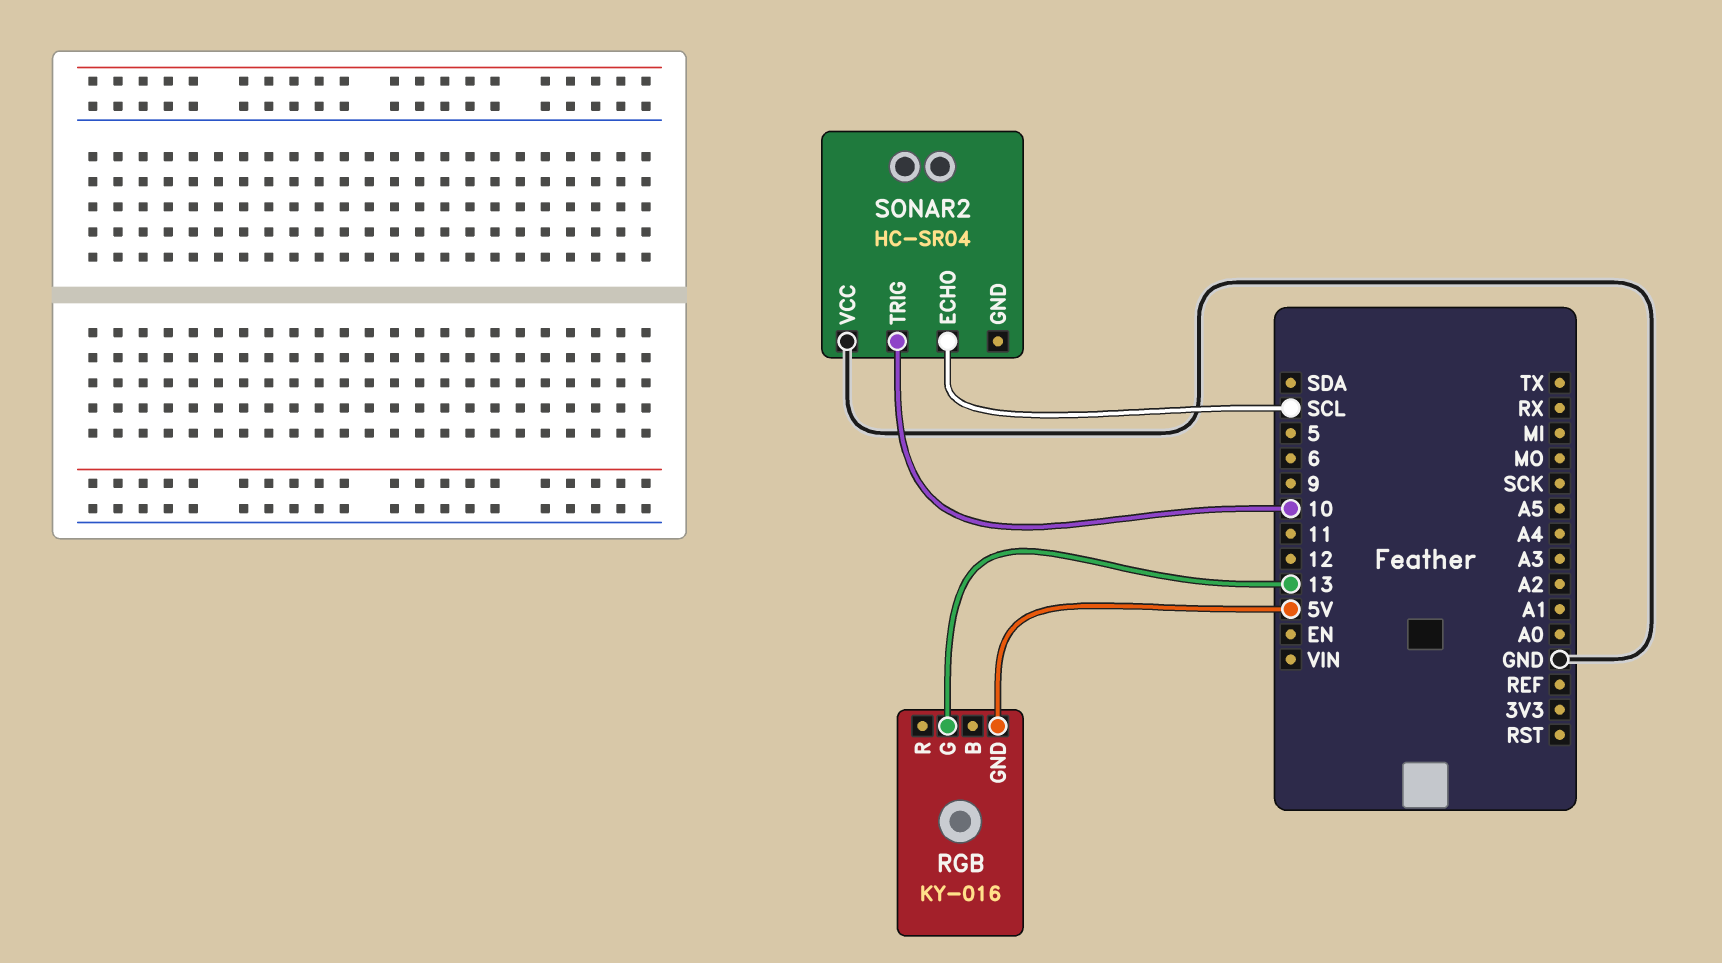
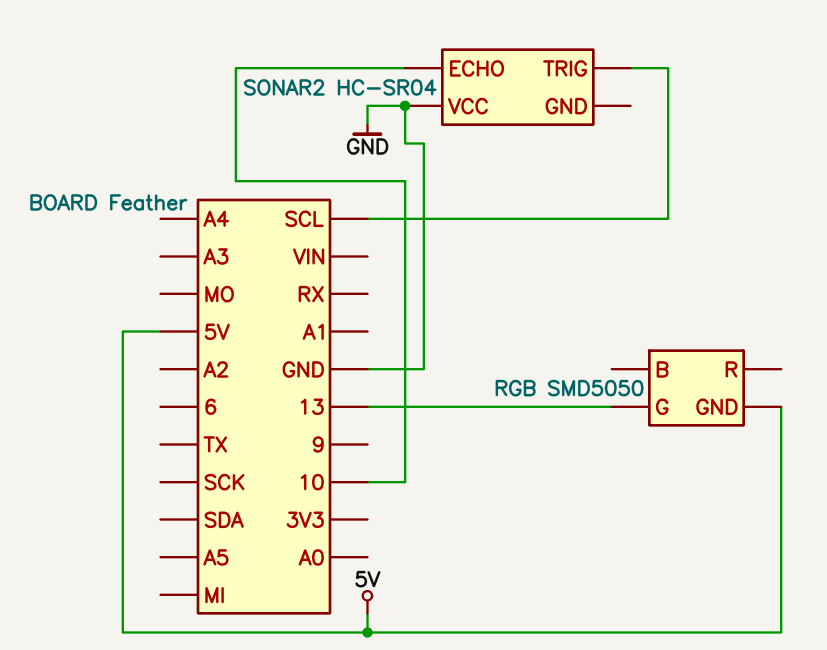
RGB: KY-016 -> SMD5050
SONAR2 pin ECHO: SCL -> 10
SONAR2 pin TRIG: 10 -> SCL

